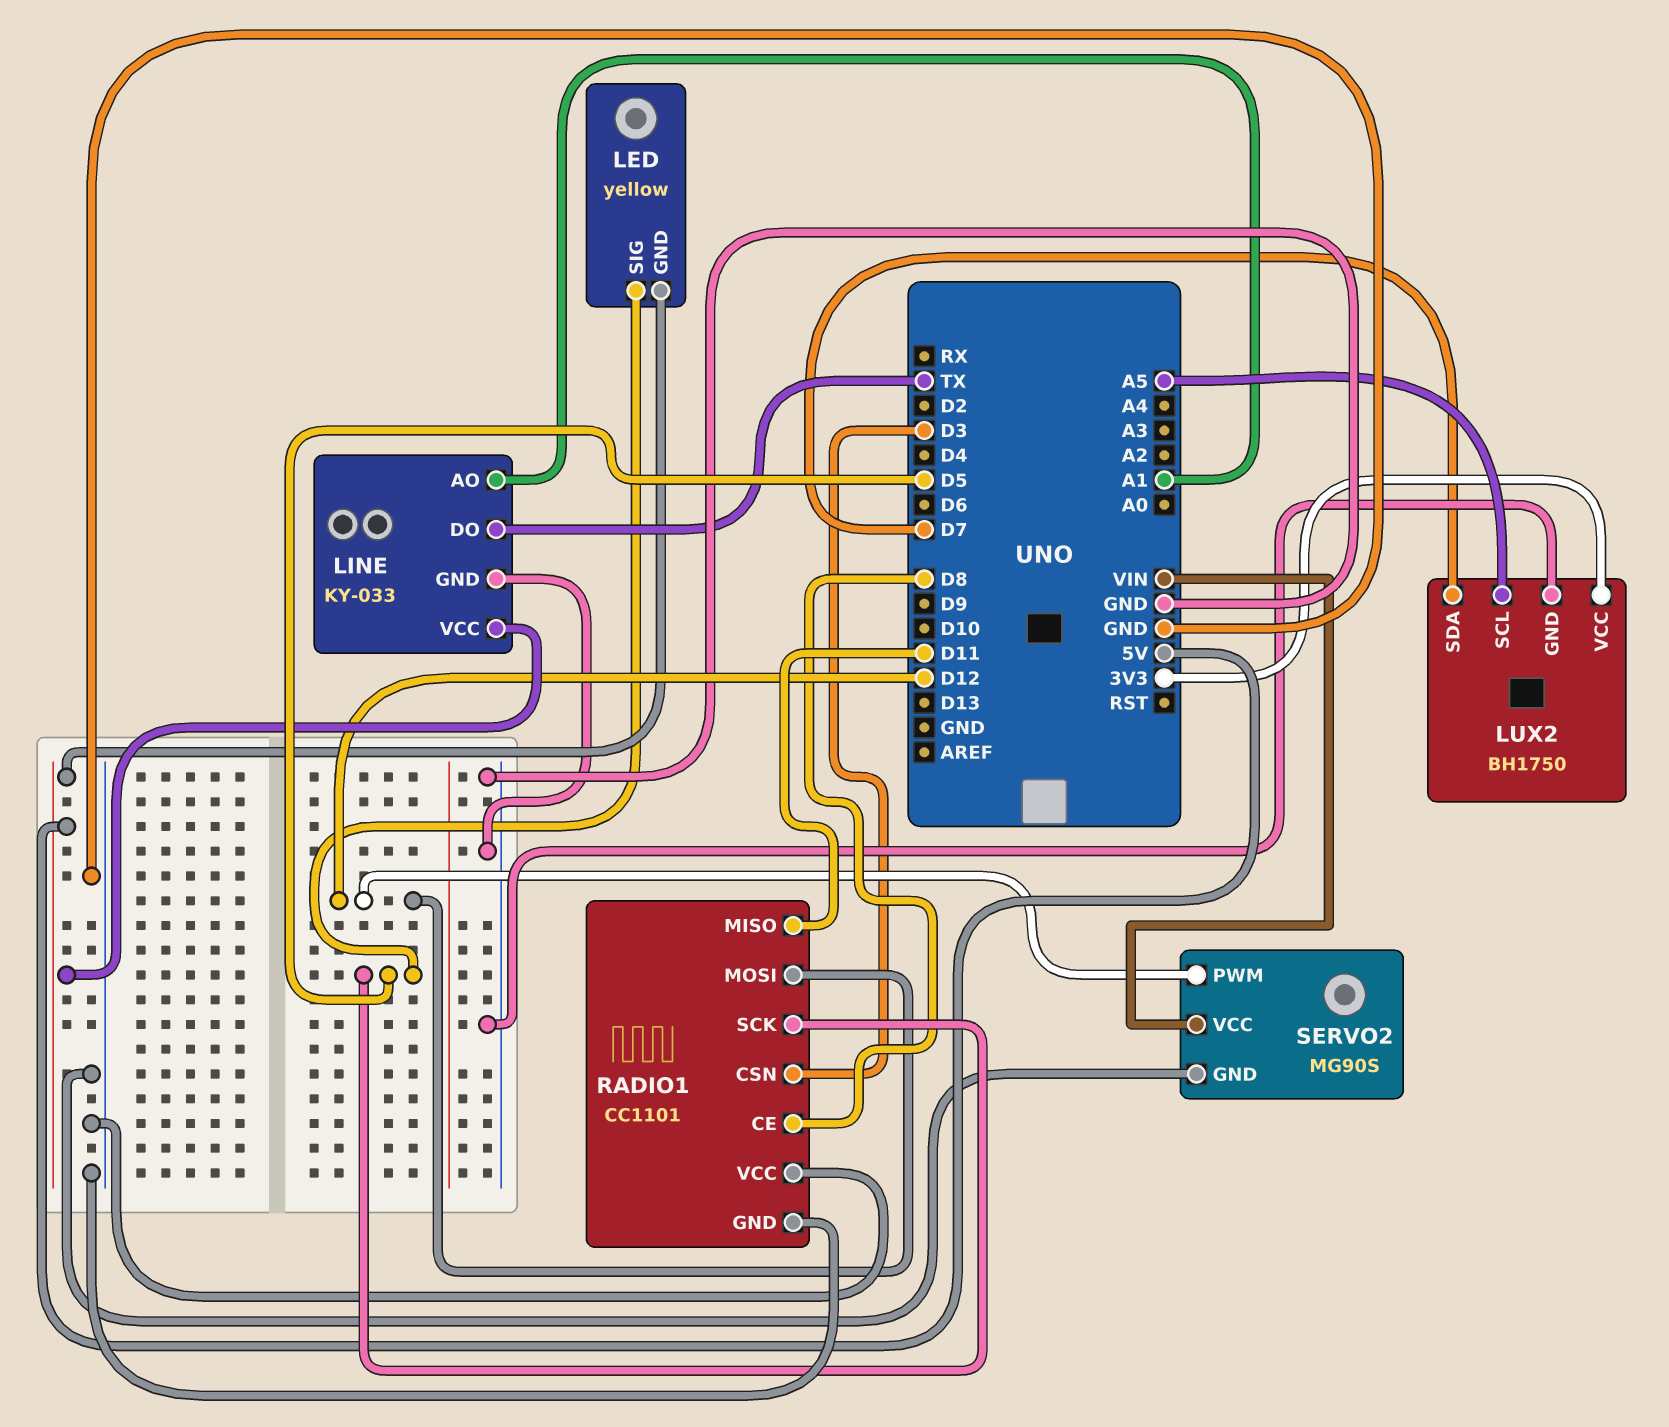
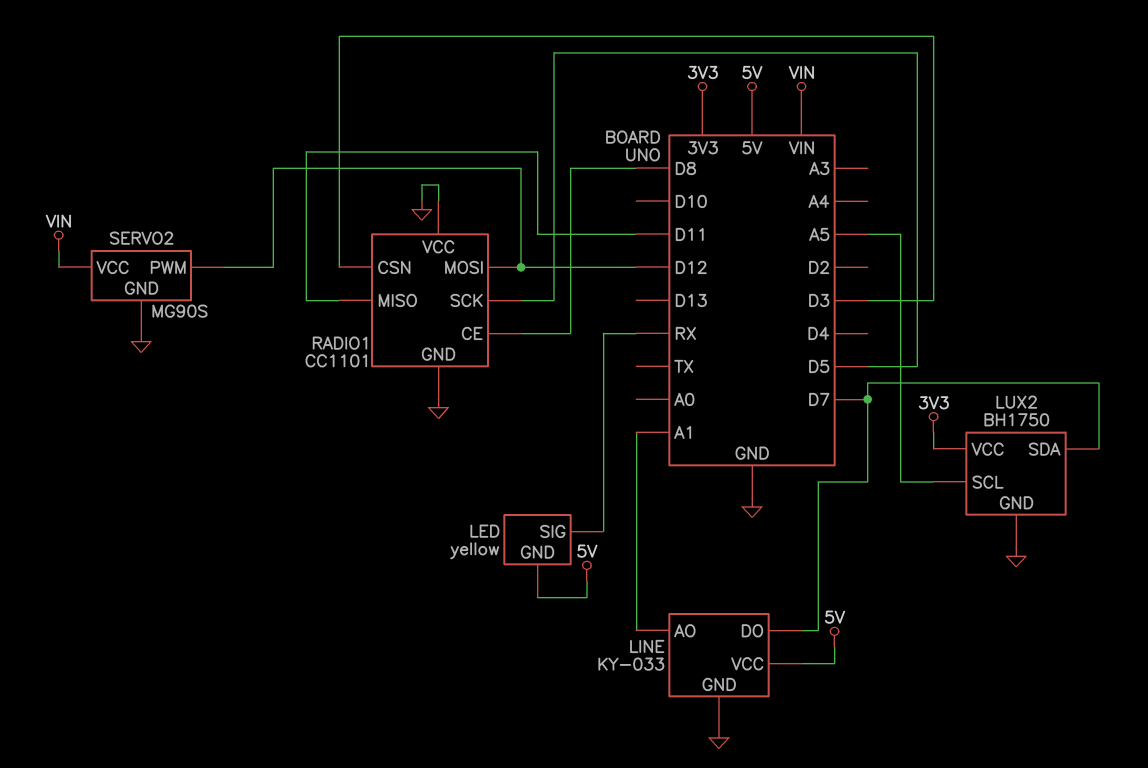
LED pin SIG: D5 -> RX
LINE pin DO: TX -> D7

